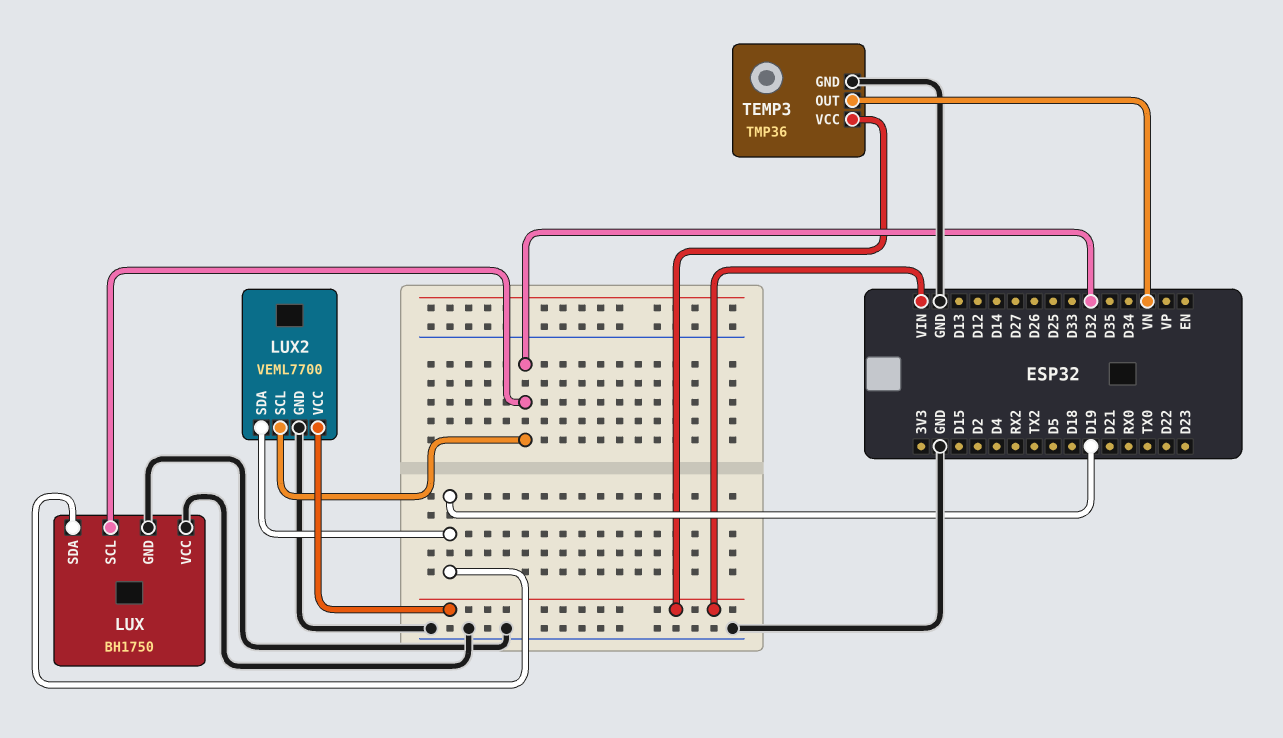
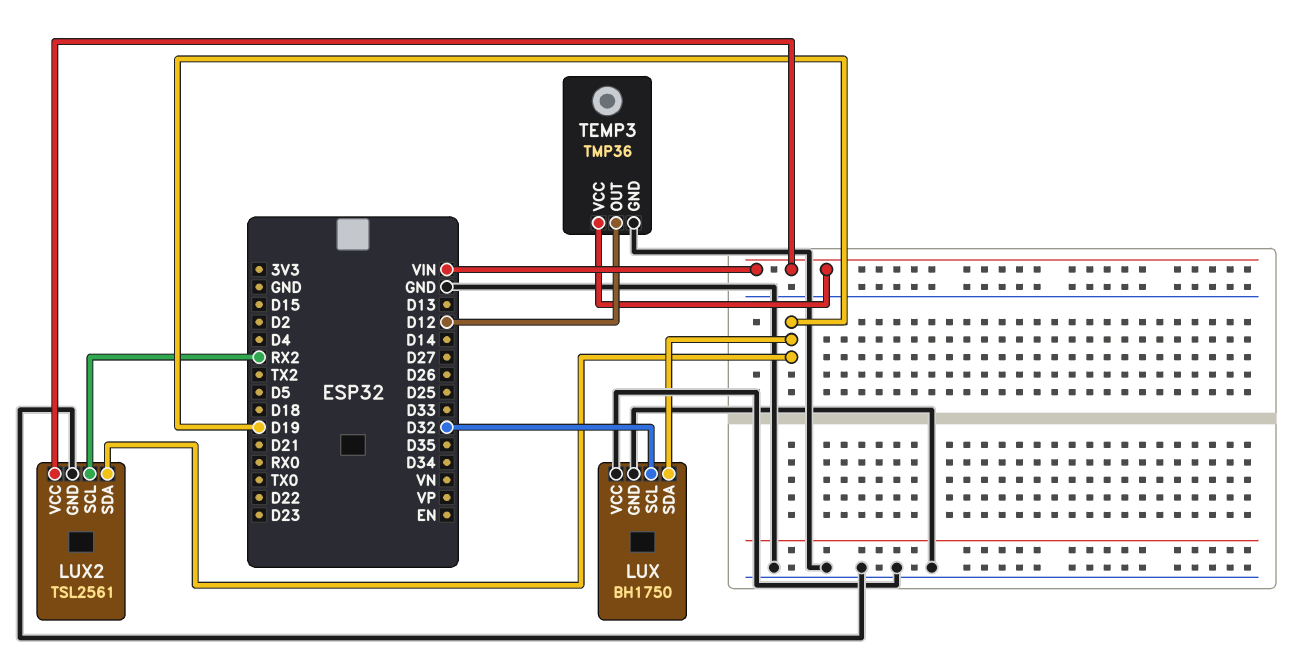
LUX2: VEML7700 -> TSL2561
LUX2 pin SCL: D32 -> RX2
TEMP3 pin OUT: VN -> D12

